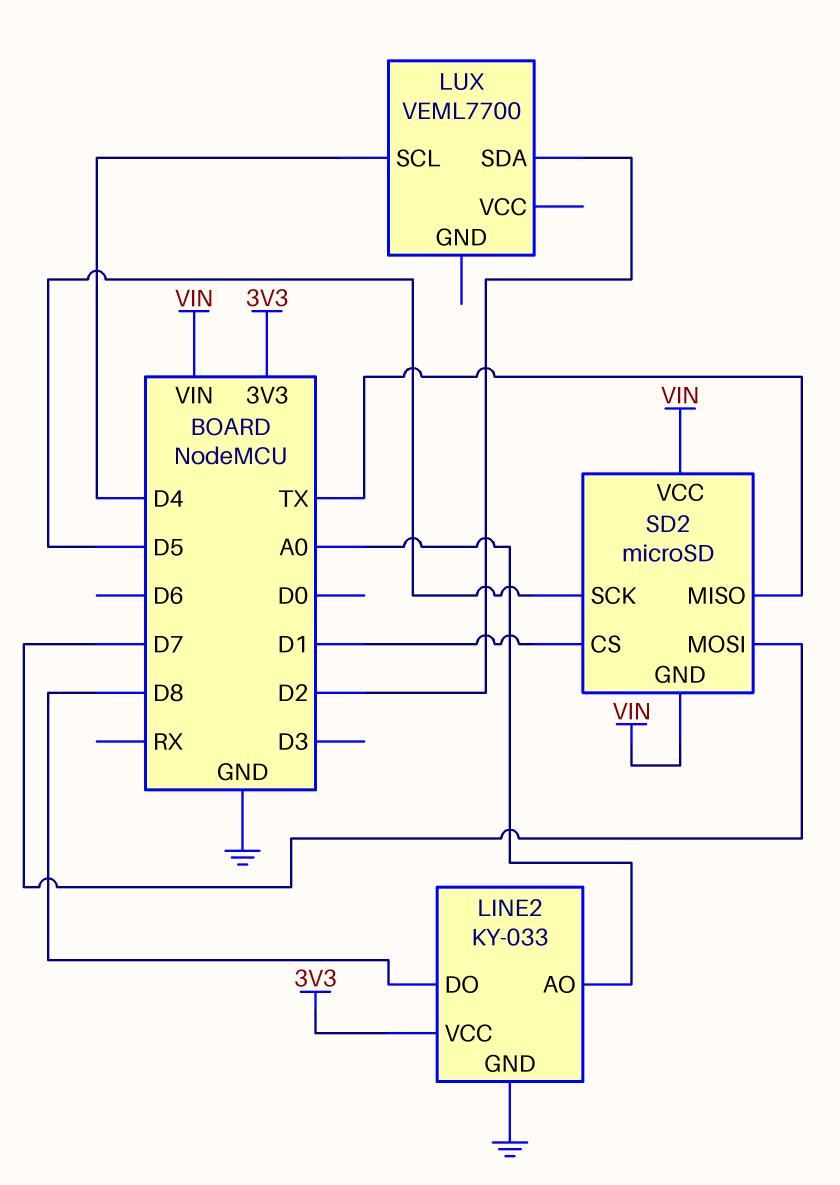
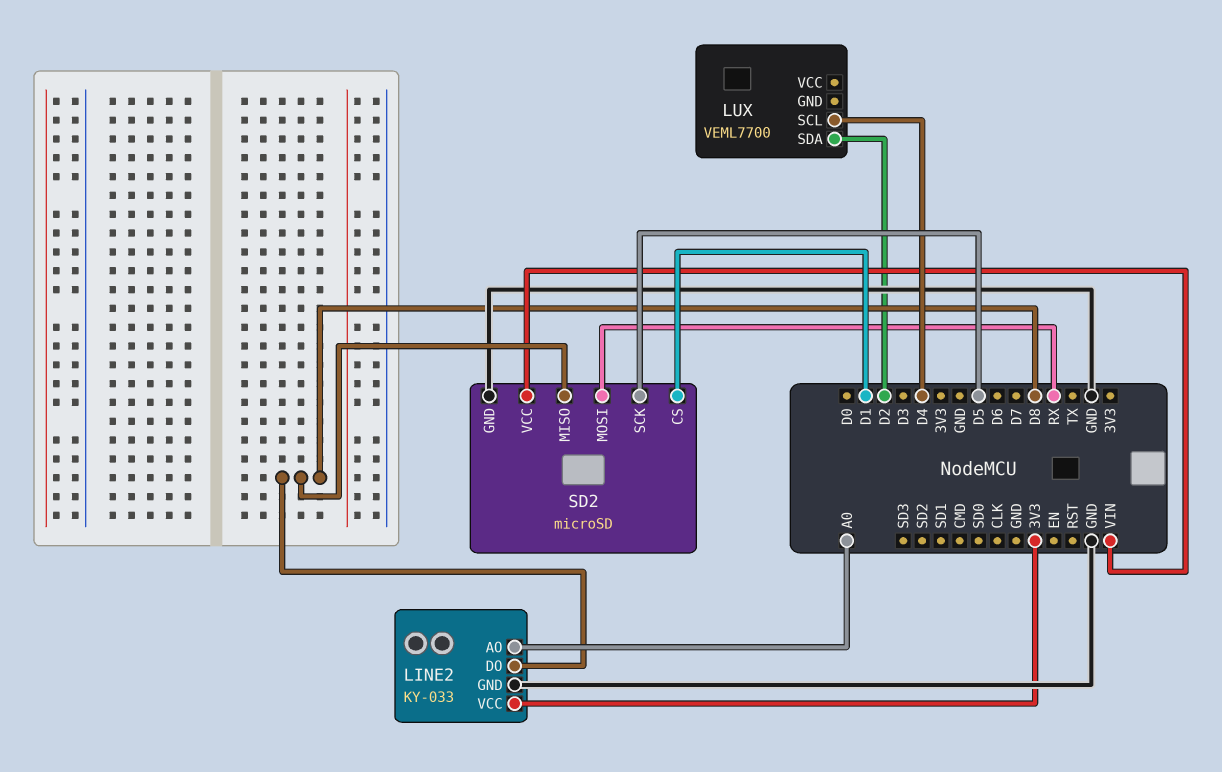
SD2 pin GND: VIN -> GND
SD2 pin MISO: TX -> D8
SD2 pin MOSI: D7 -> RX

